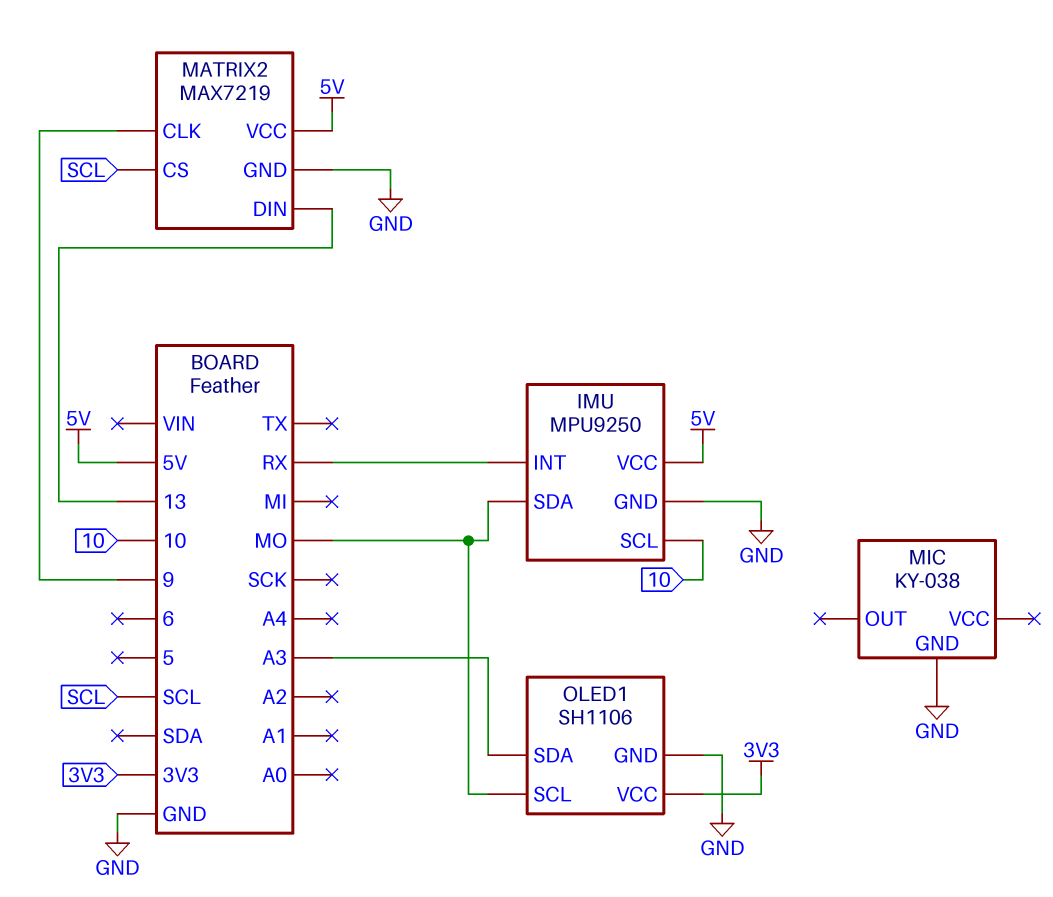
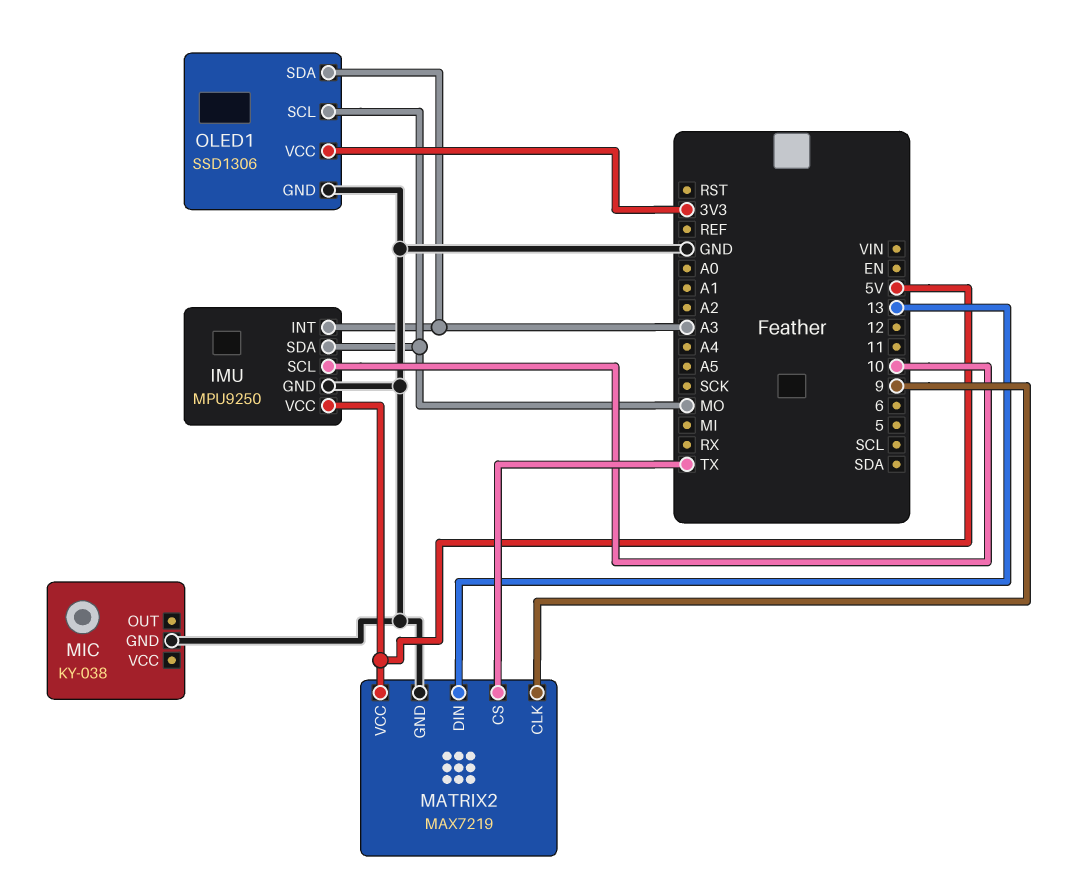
IMU pin INT: RX -> A3
MATRIX2 pin CS: SCL -> TX
OLED1: SH1106 -> SSD1306

